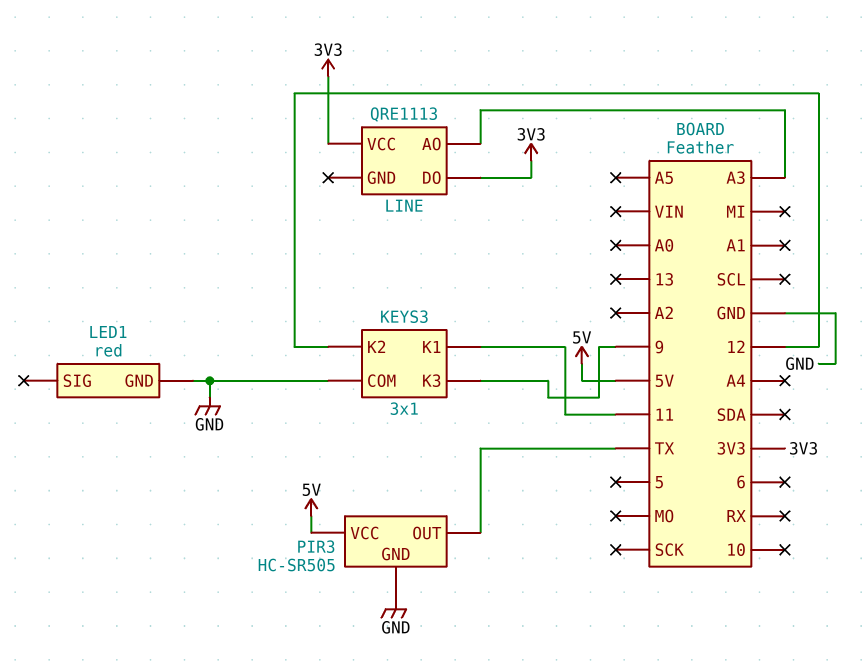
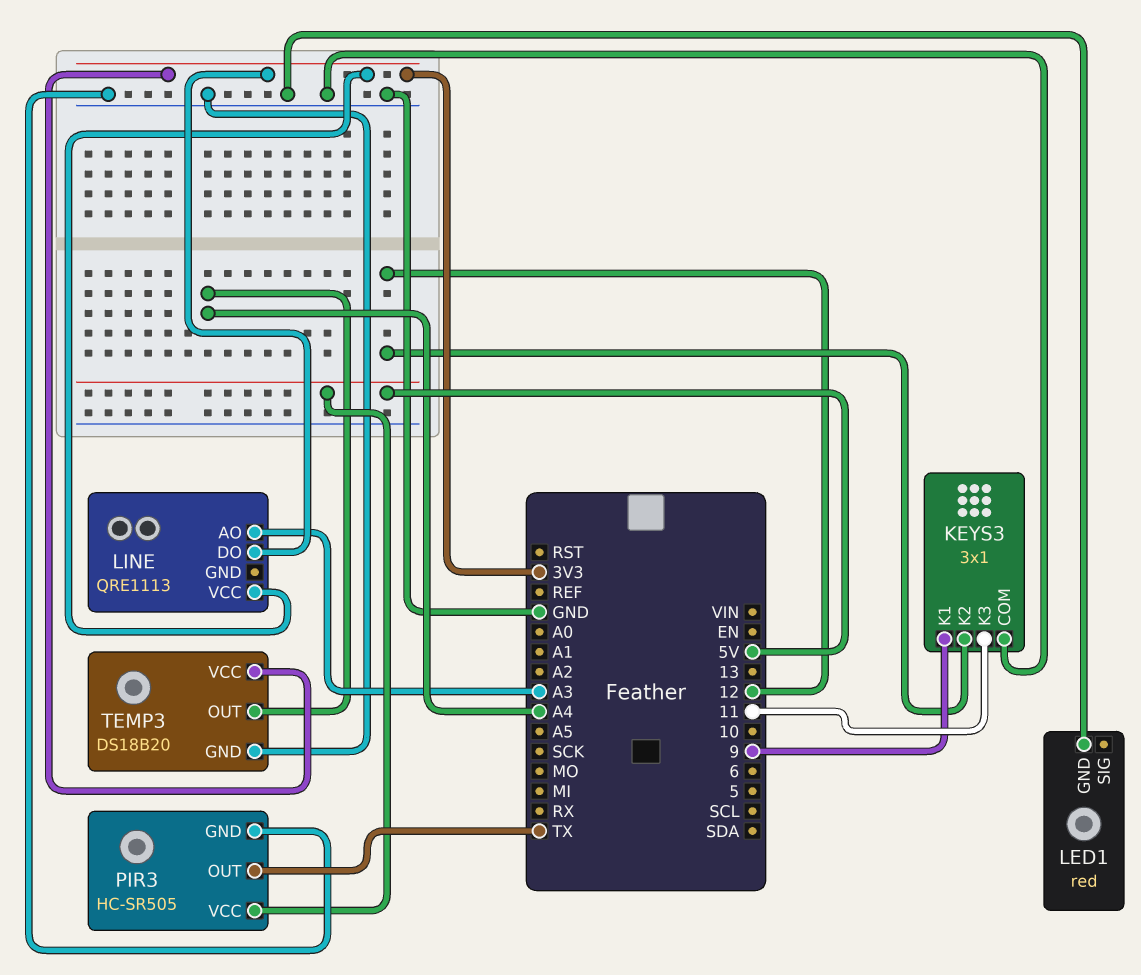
KEYS3 pin K1: 11 -> 9
KEYS3 pin K3: 9 -> 11
TEMP3: none -> DS18B20
TEMP3 pin GND: none -> GND
TEMP3 pin OUT: none -> A4
TEMP3 pin VCC: none -> 3V3

